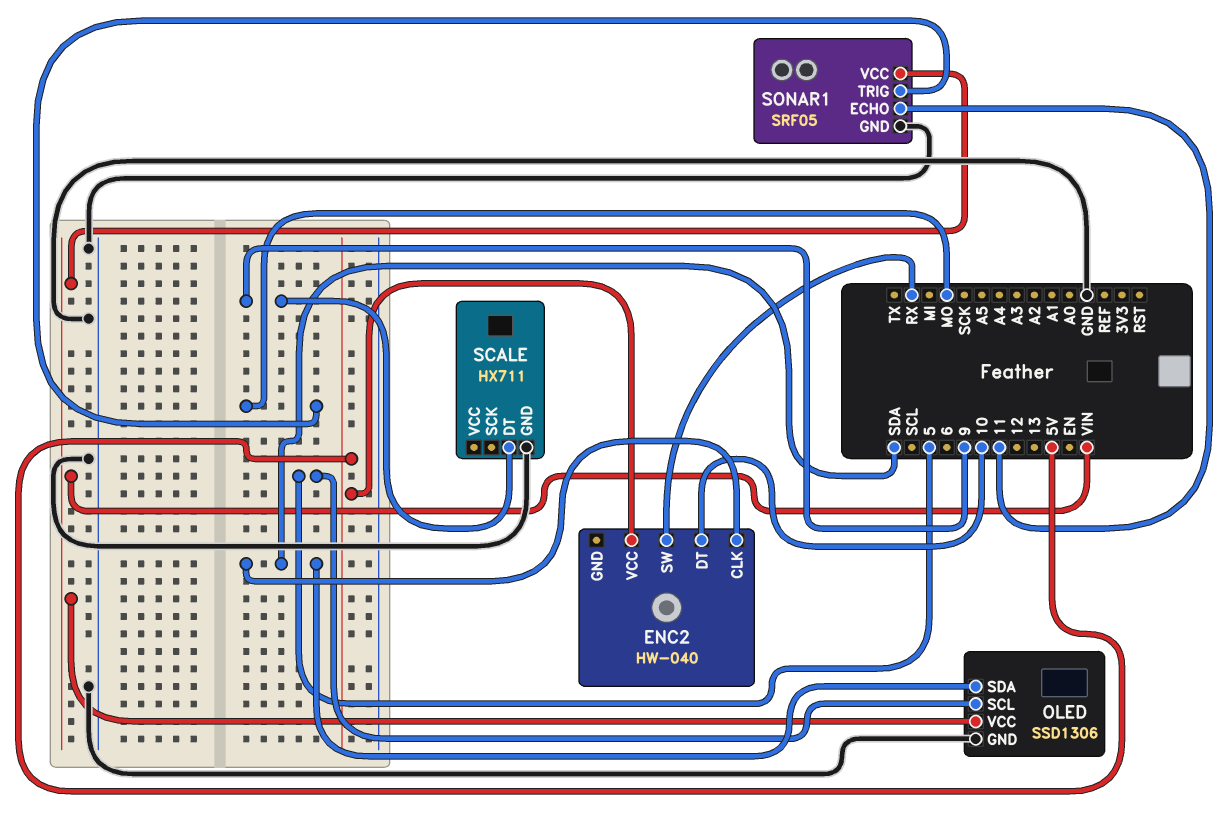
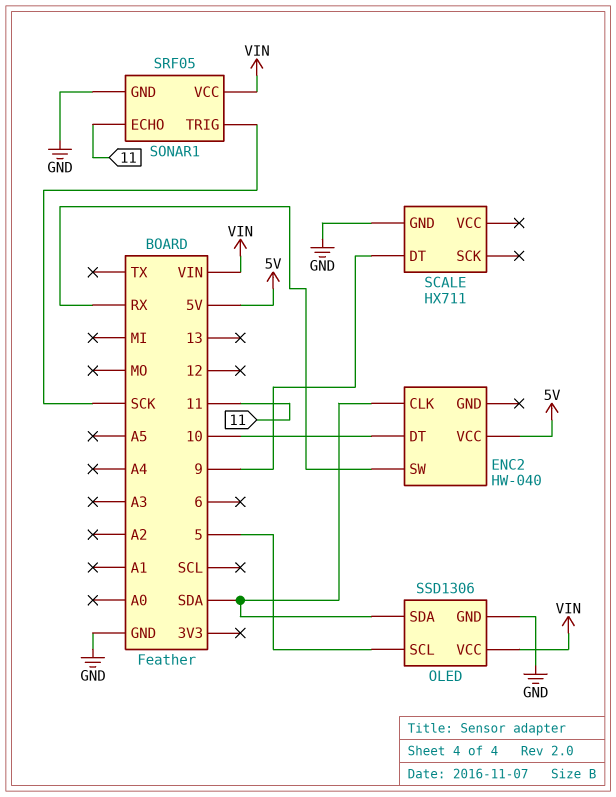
SONAR1 pin TRIG: MO -> SCK

